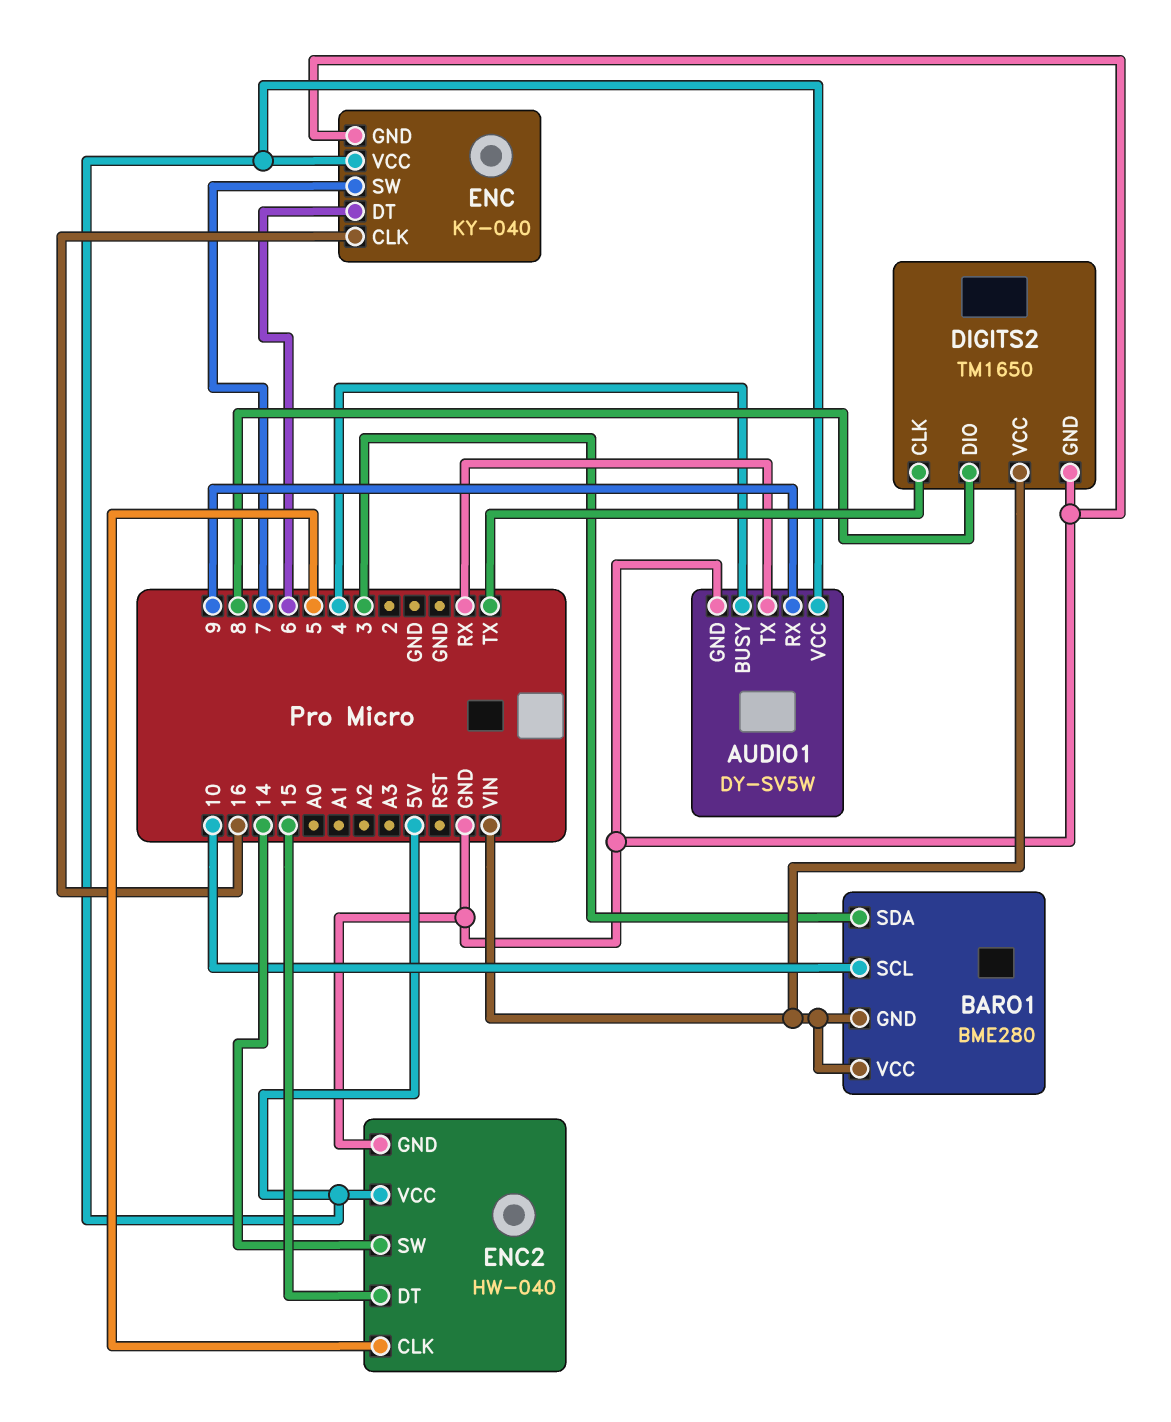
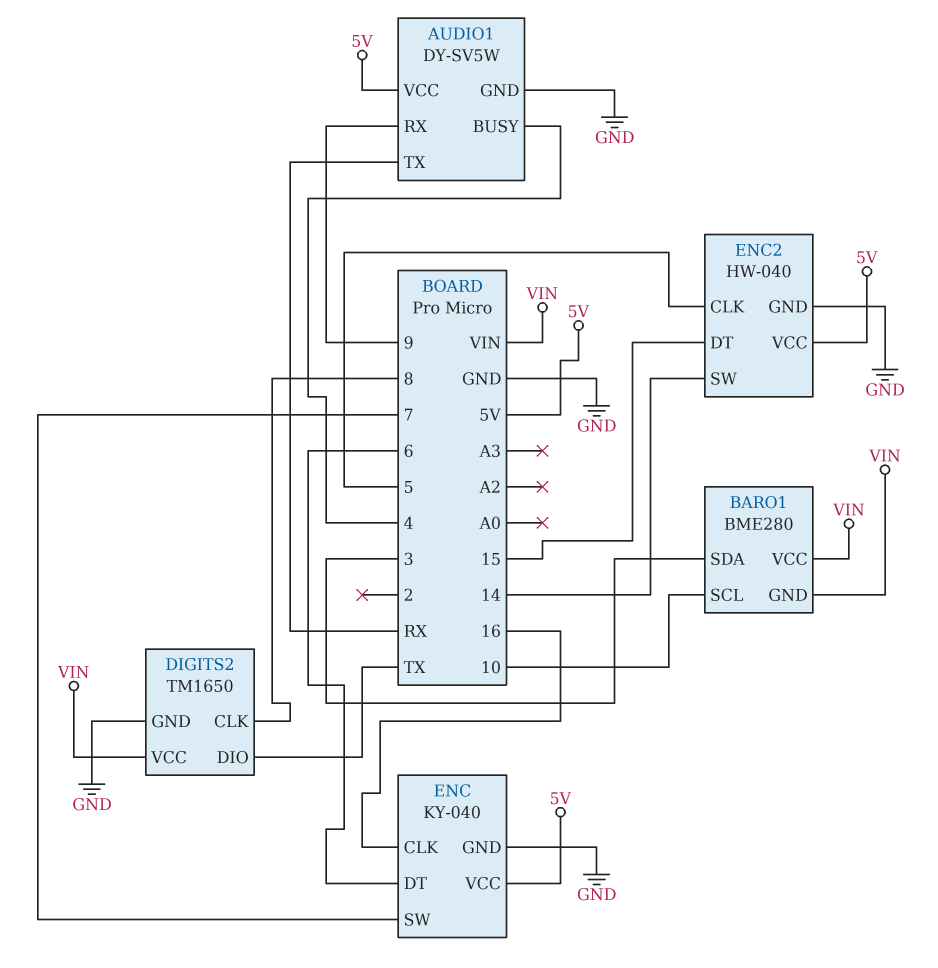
DIGITS2 pin CLK: TX -> 8
DIGITS2 pin DIO: 8 -> TX

